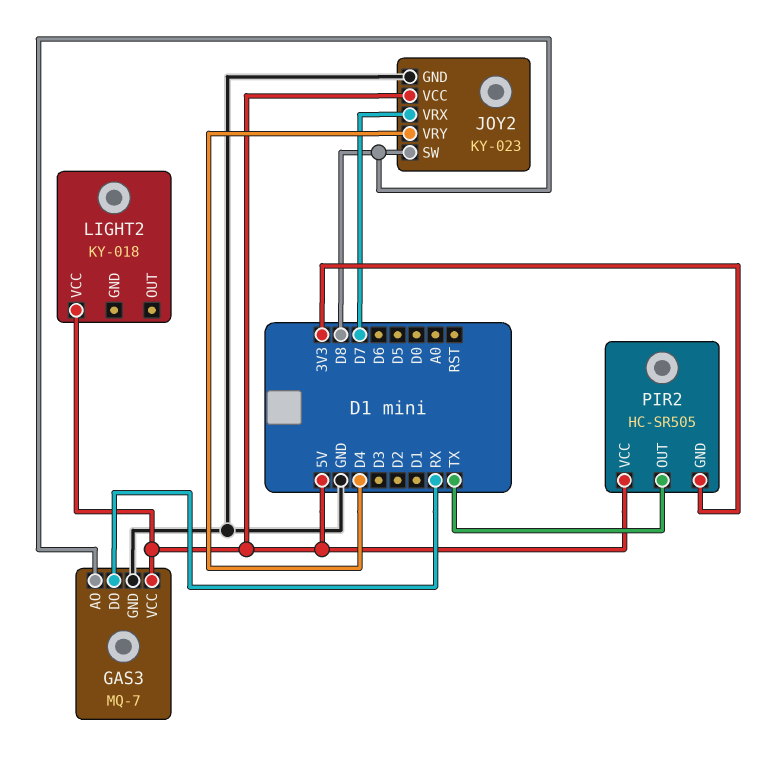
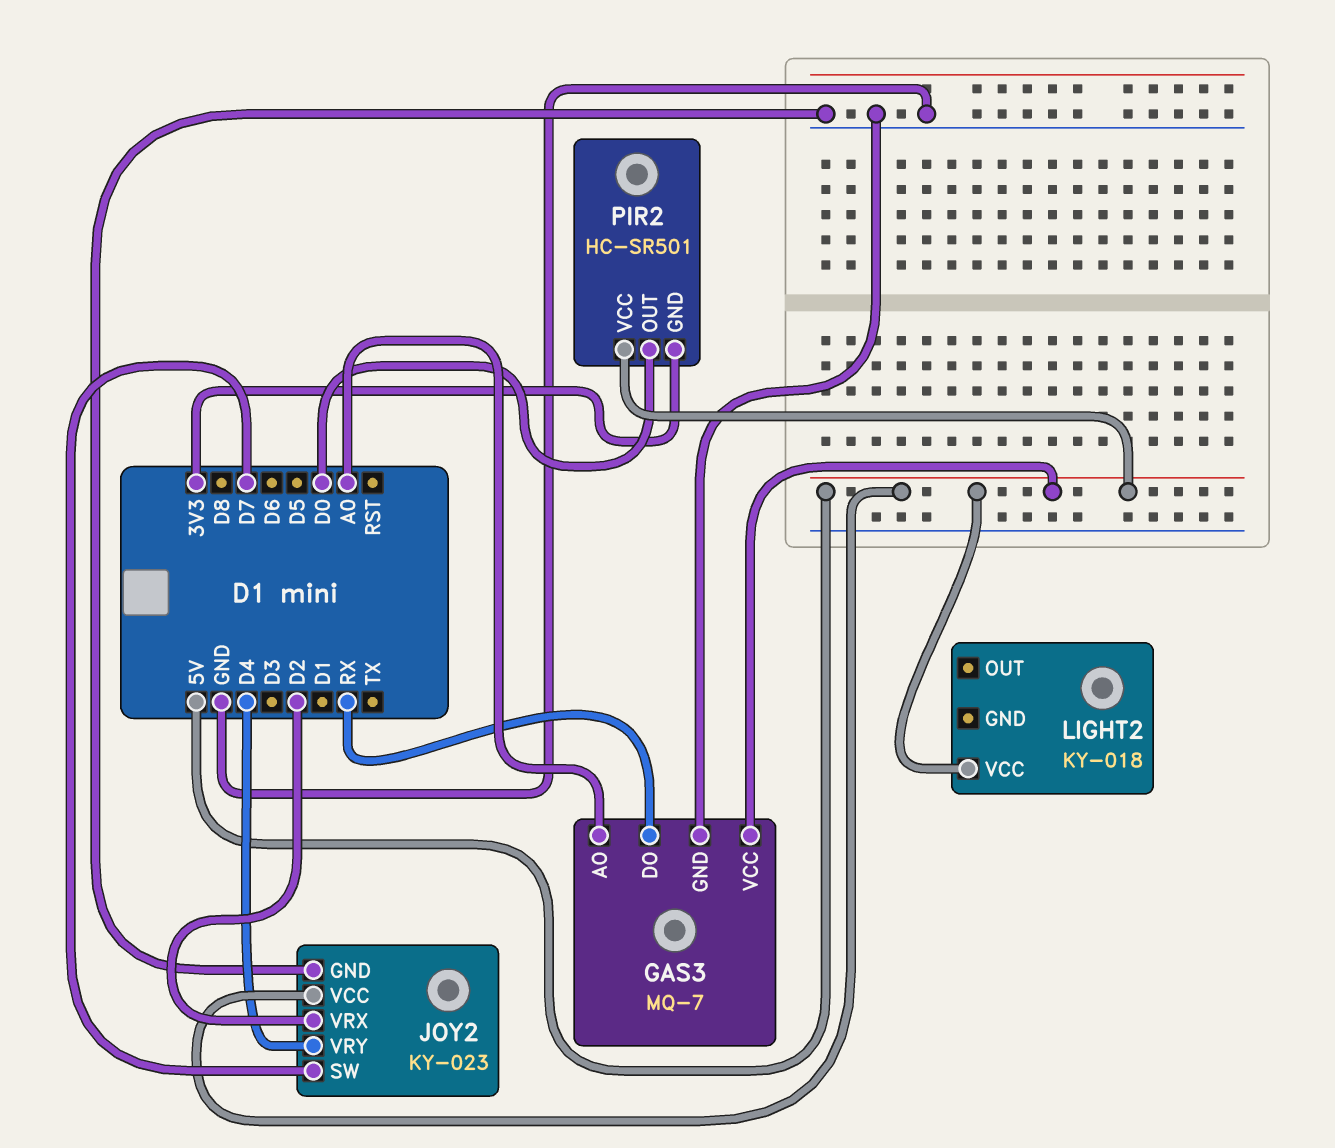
GAS3 pin AO: D8 -> A0
JOY2 pin SW: D8 -> D7
JOY2 pin VRX: D7 -> D2
PIR2: HC-SR505 -> HC-SR501
PIR2 pin OUT: TX -> D0

